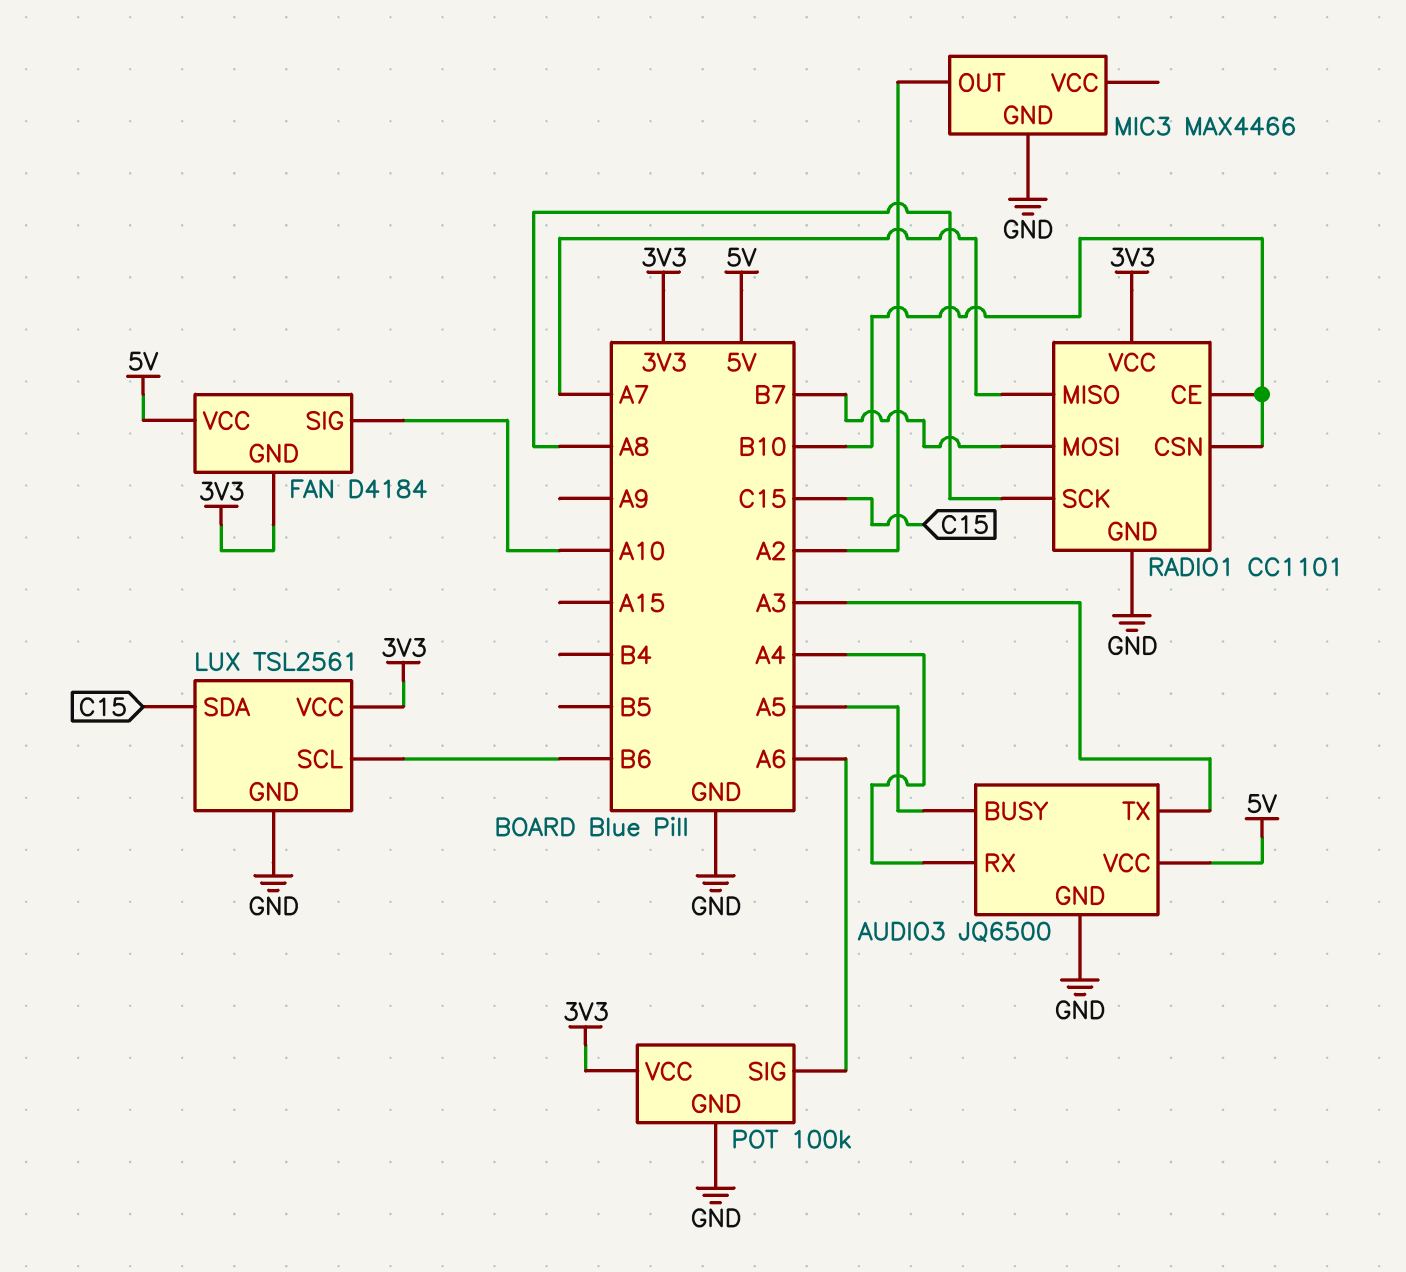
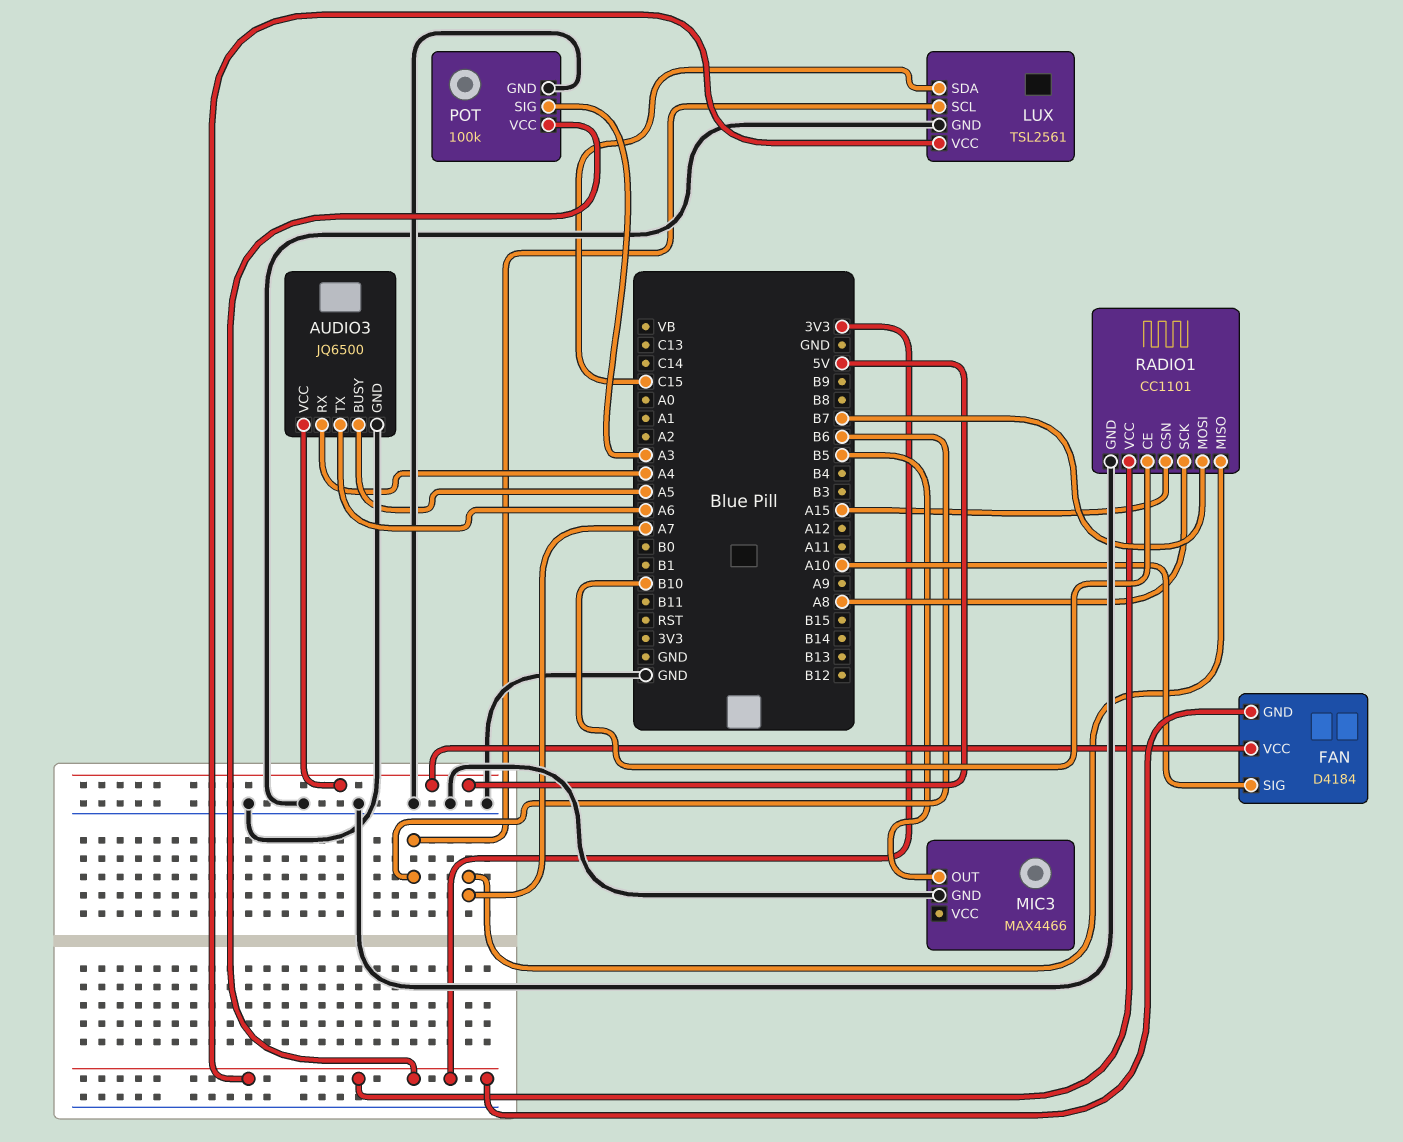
AUDIO3 pin TX: A3 -> A6
MIC3 pin OUT: A2 -> B5
POT pin SIG: A6 -> A3
RADIO1 pin CSN: B10 -> A15

